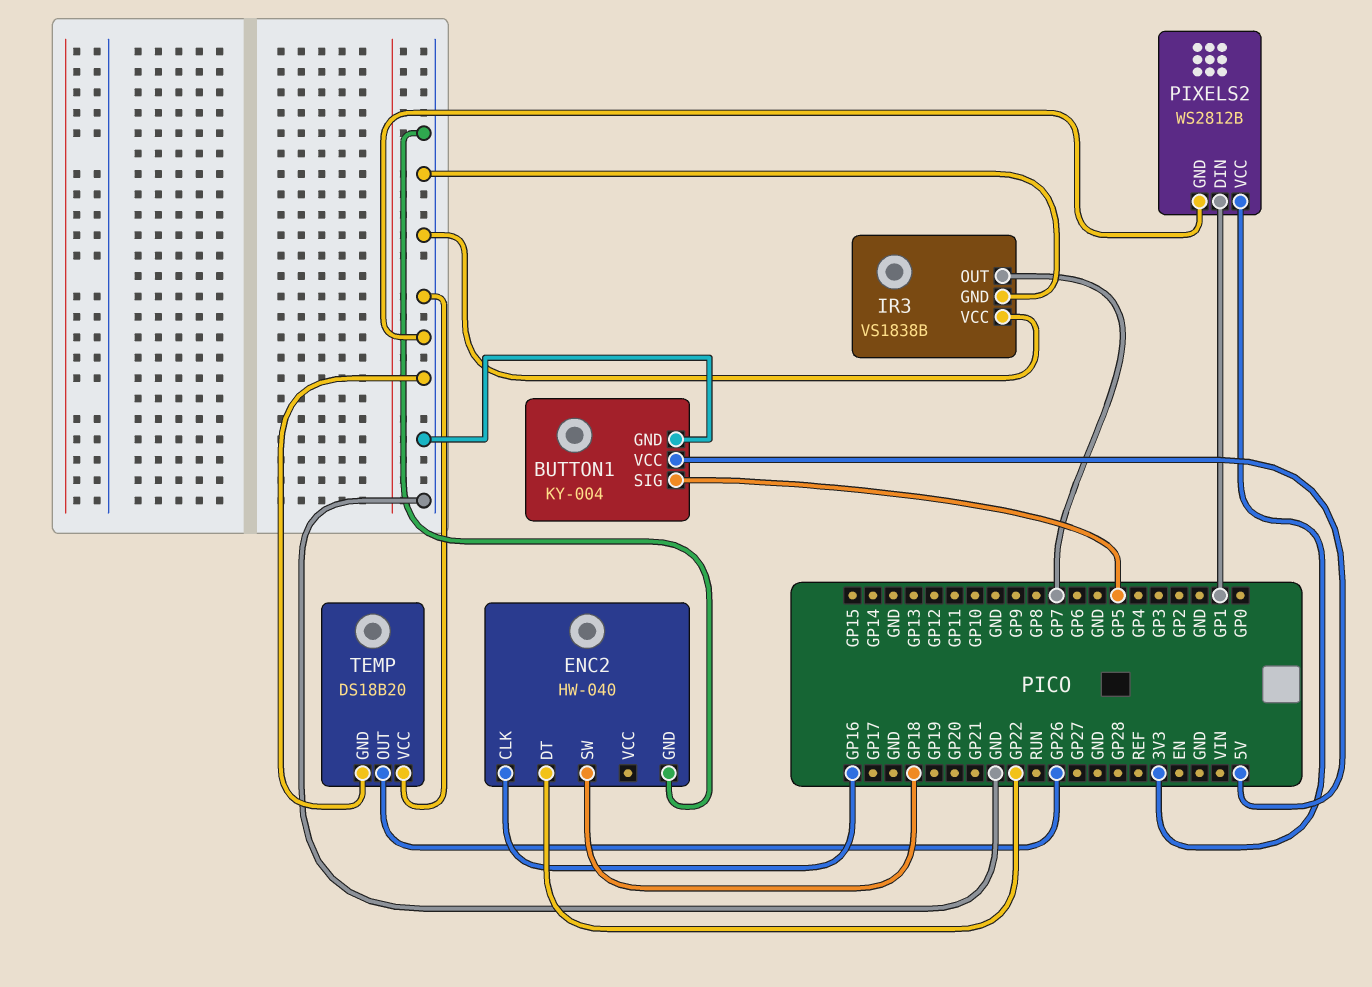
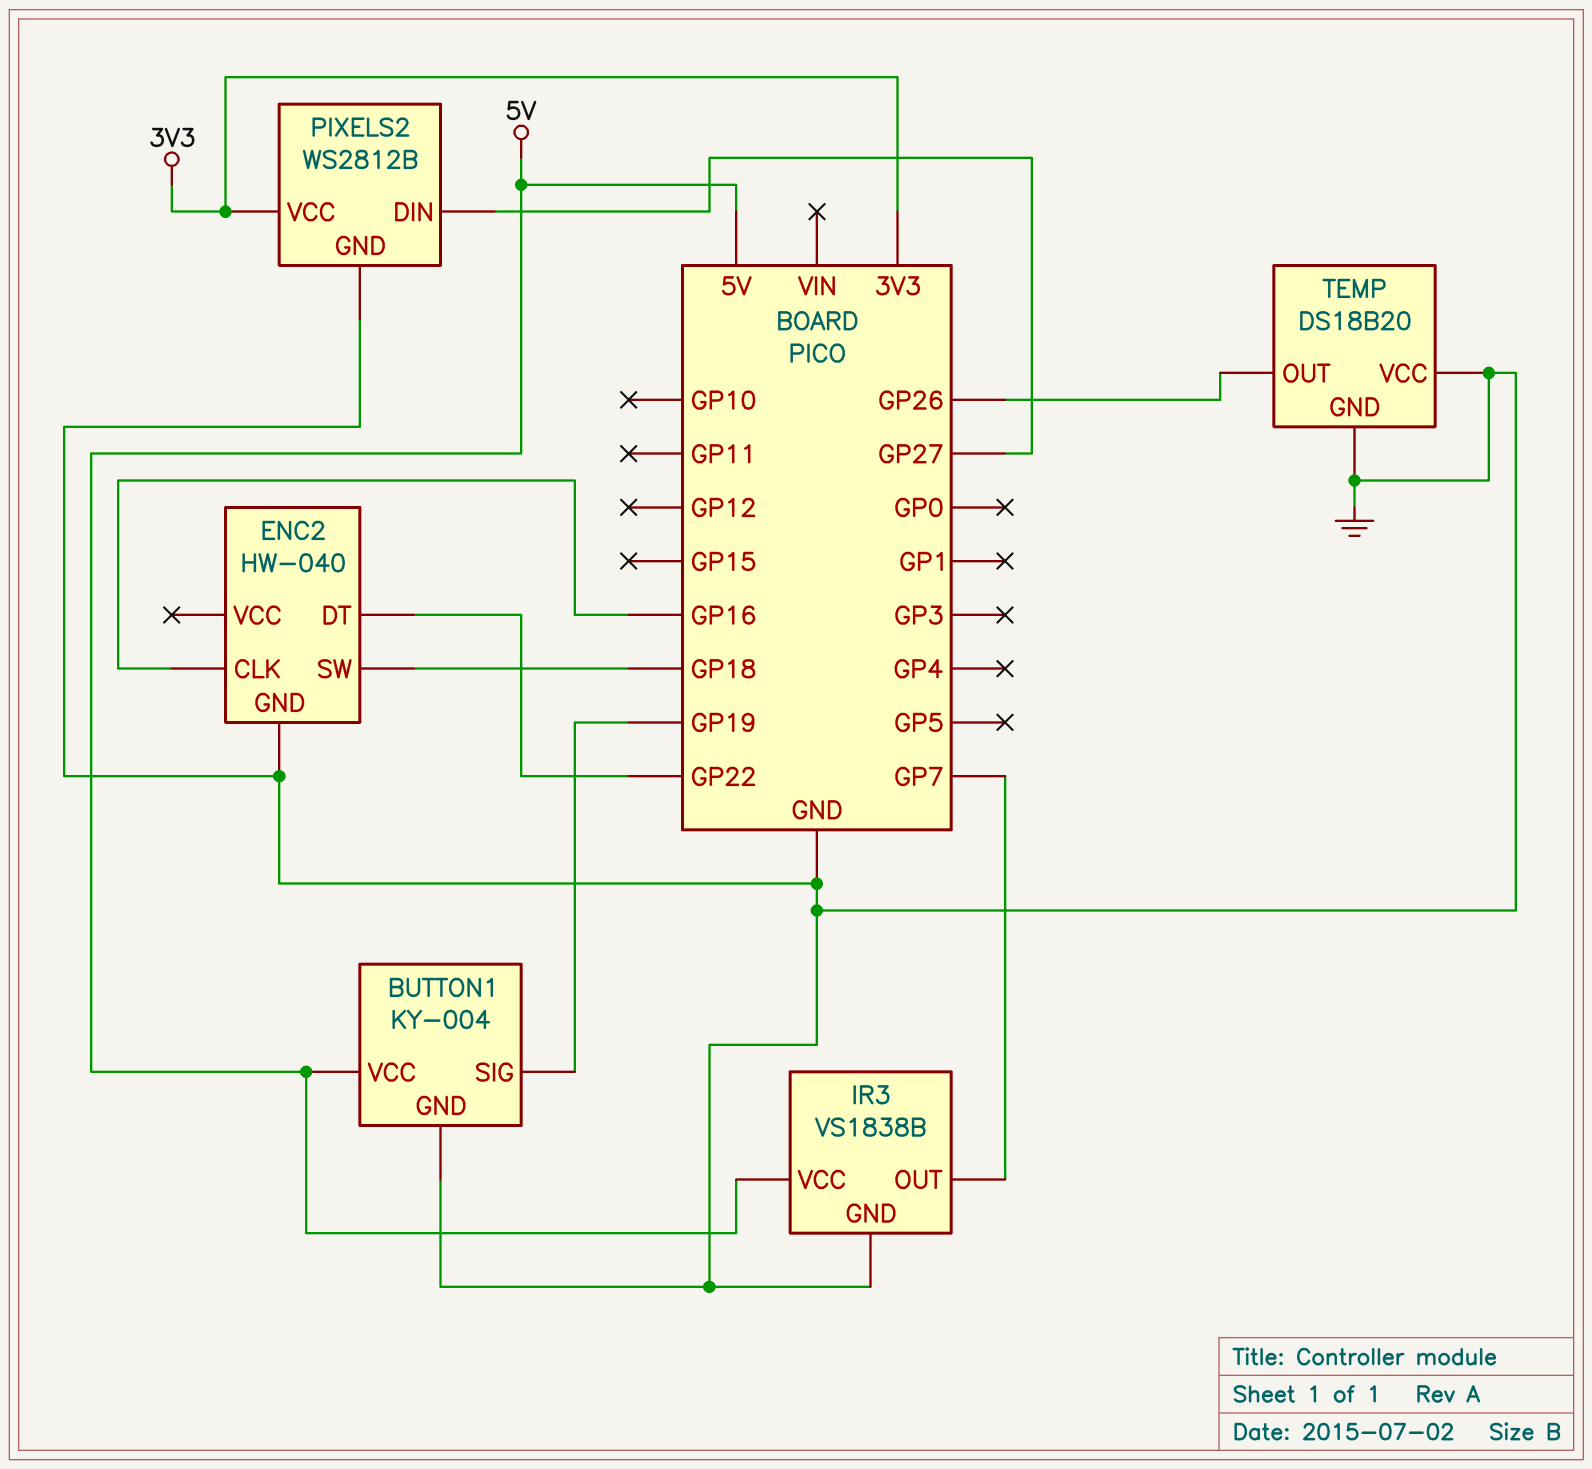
BUTTON1 pin SIG: GP5 -> GP19
IR3 pin VCC: GND -> 5V
PIXELS2 pin DIN: GP1 -> GP27

